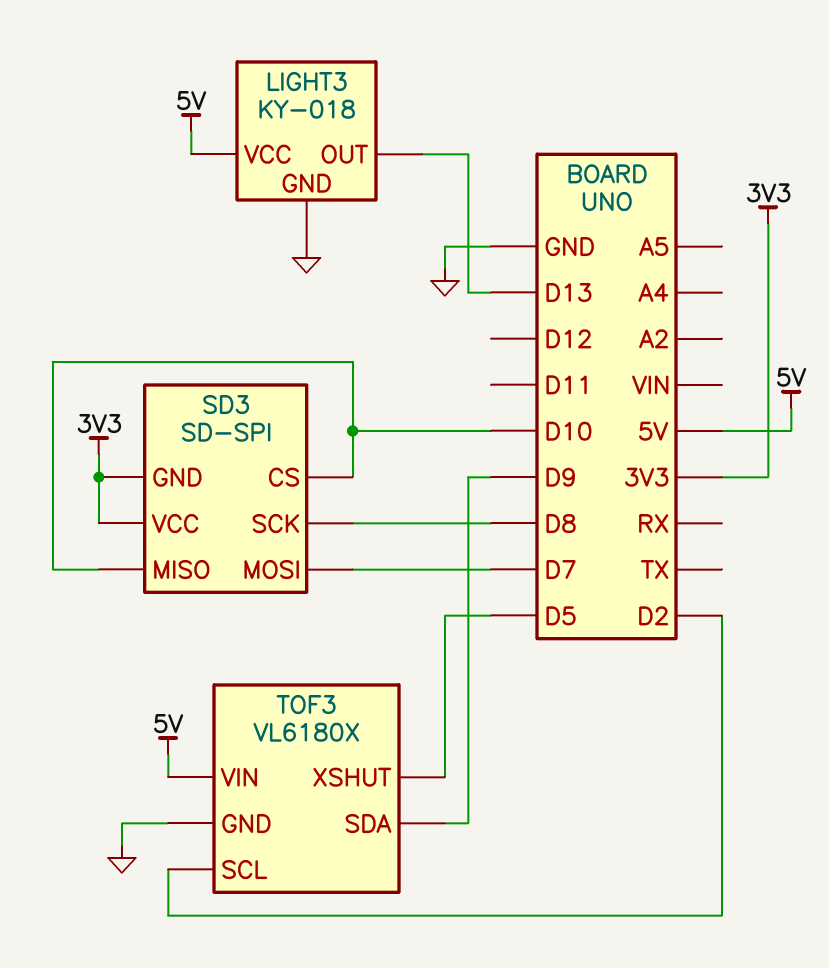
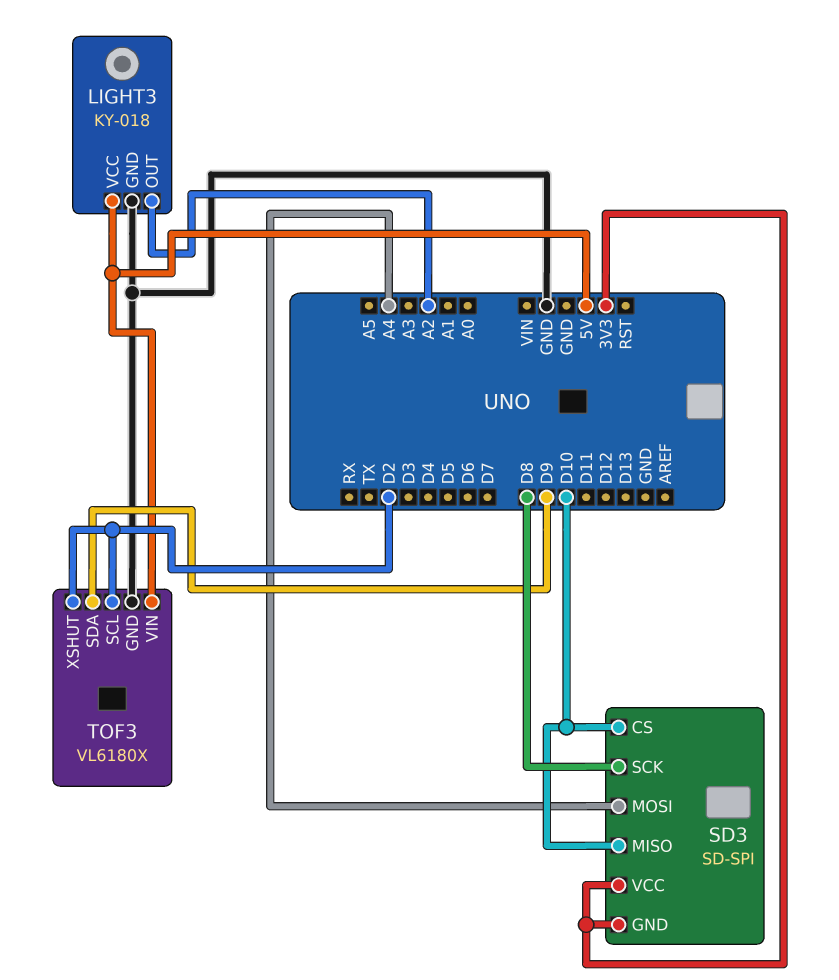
LIGHT3 pin OUT: D13 -> A2
SD3 pin MOSI: D7 -> A4
TOF3 pin XSHUT: D5 -> D2

